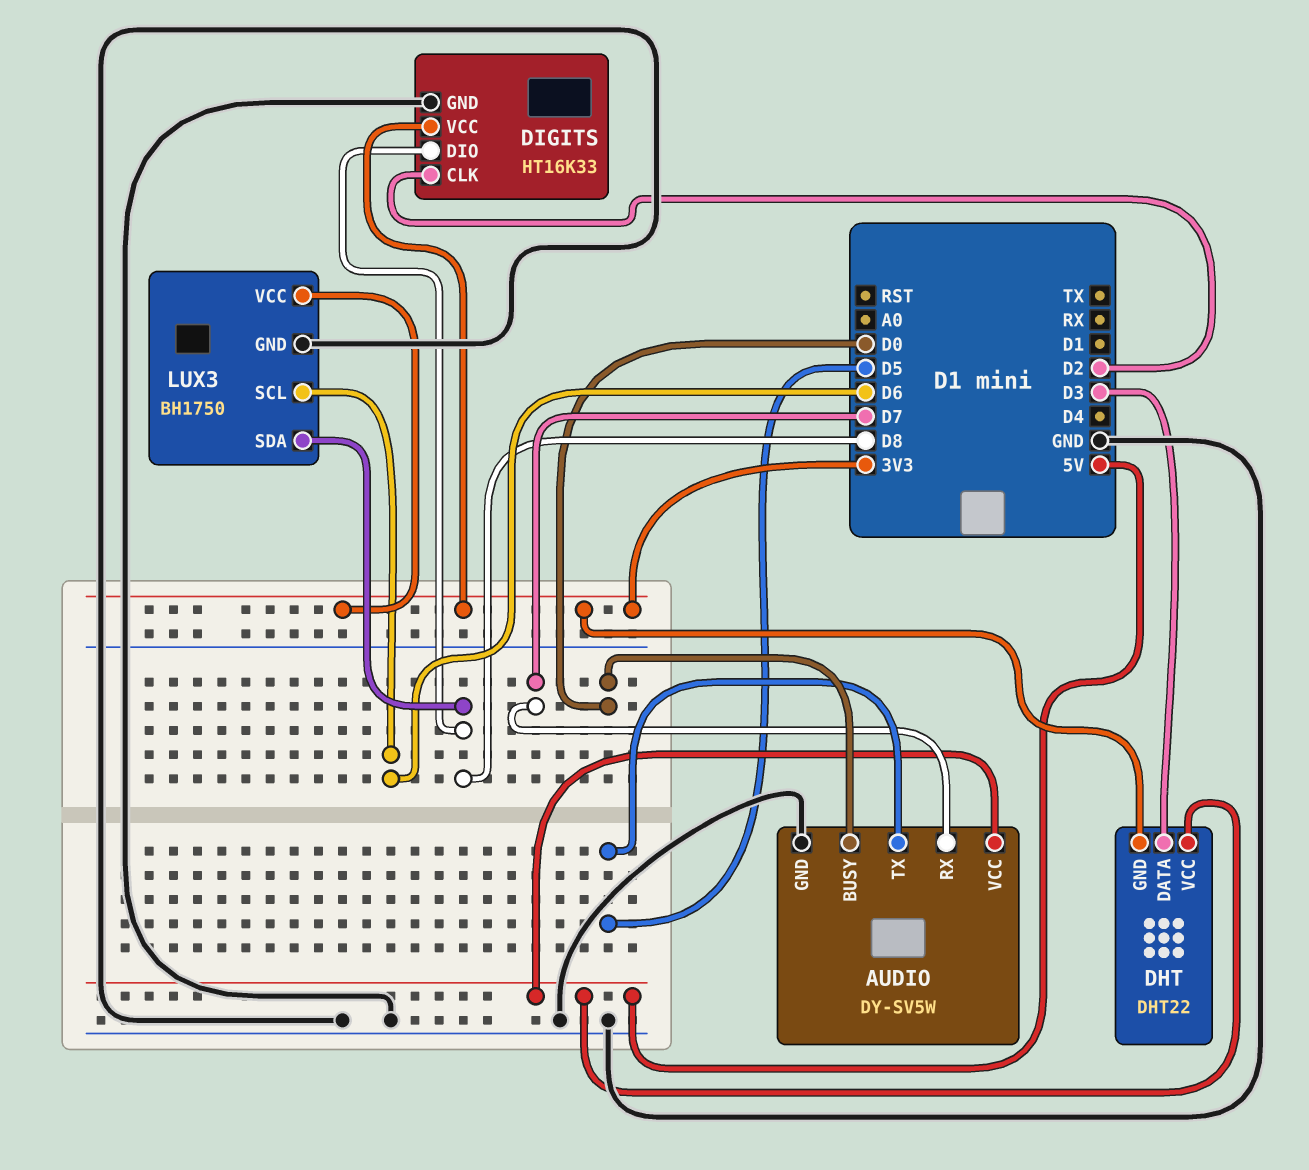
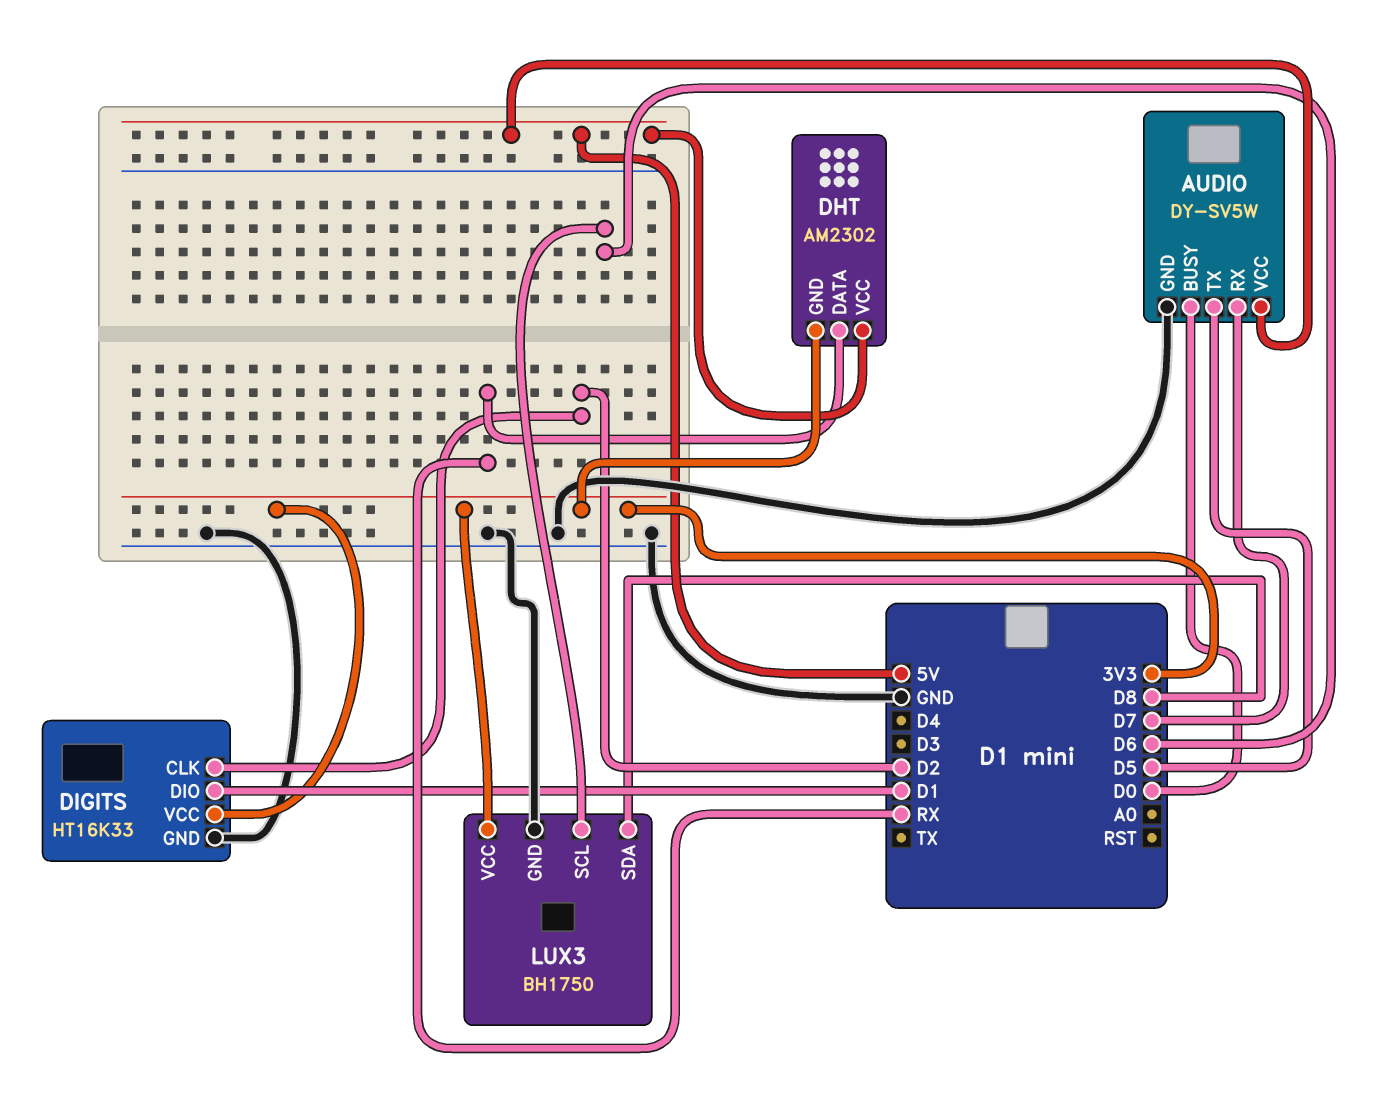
DHT: DHT22 -> AM2302
DHT pin DATA: D3 -> RX
DIGITS pin DIO: D8 -> D1

